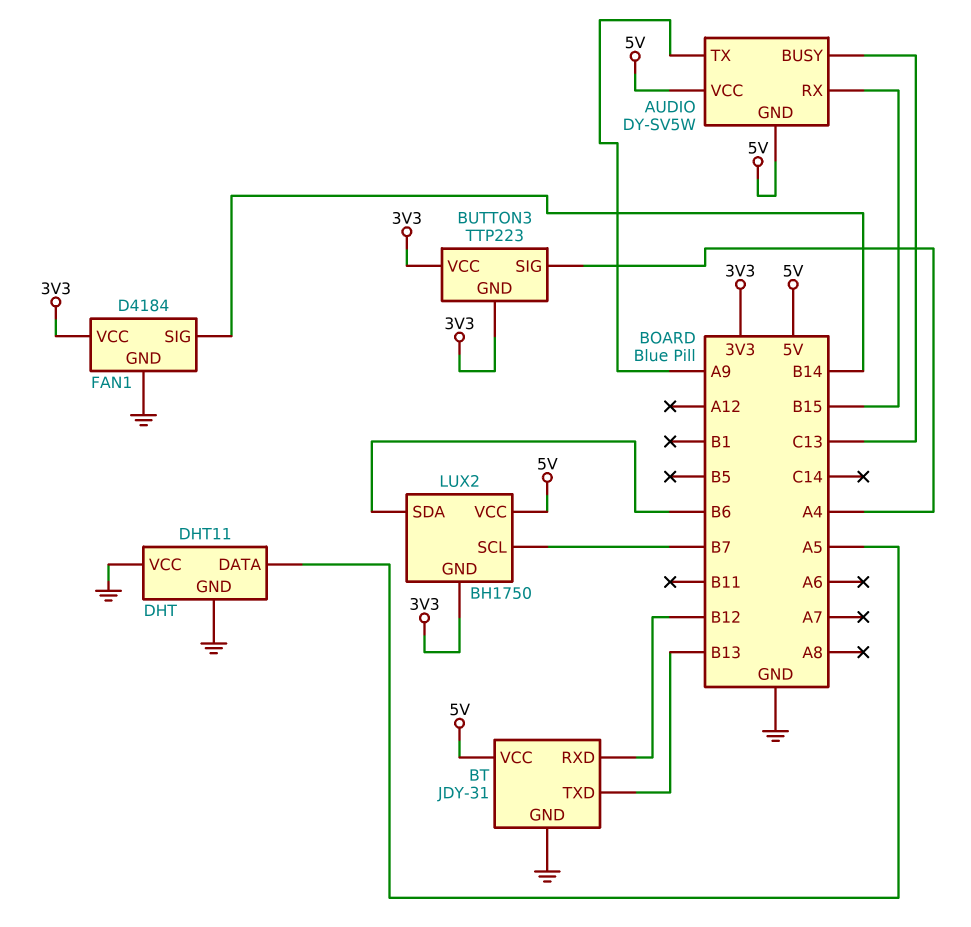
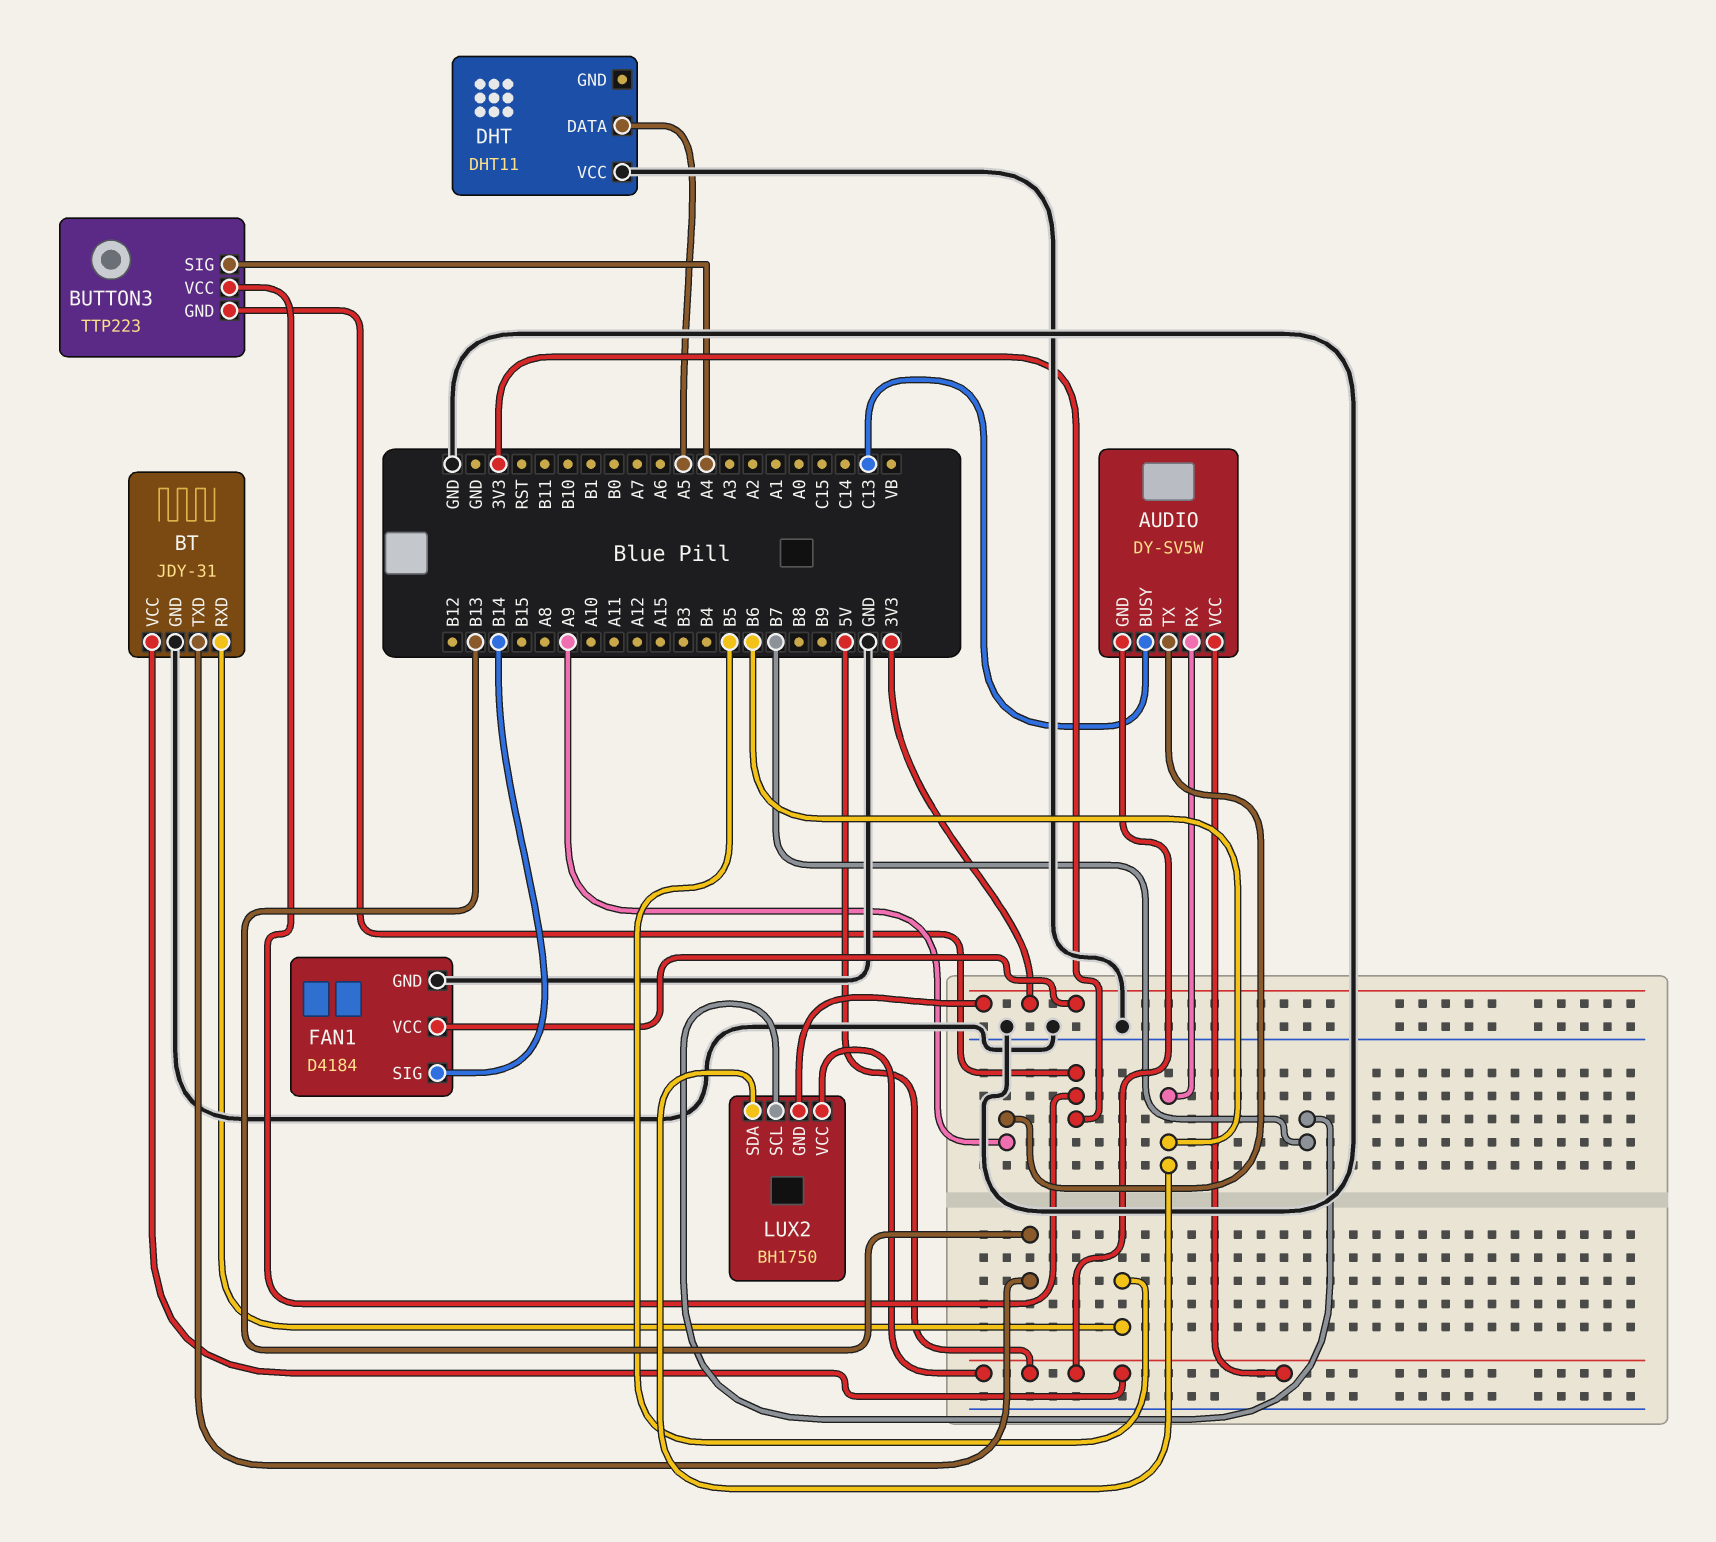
AUDIO pin RX: B15 -> B6
BT pin RXD: B12 -> B5
DHT pin GND: GND -> none

